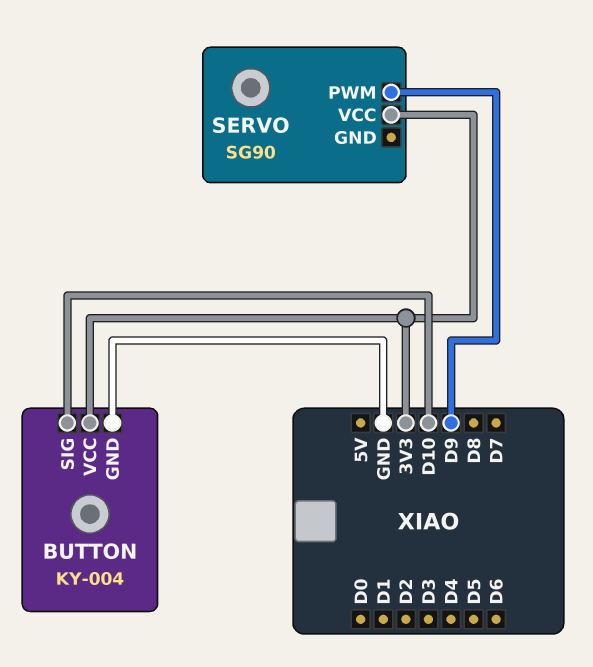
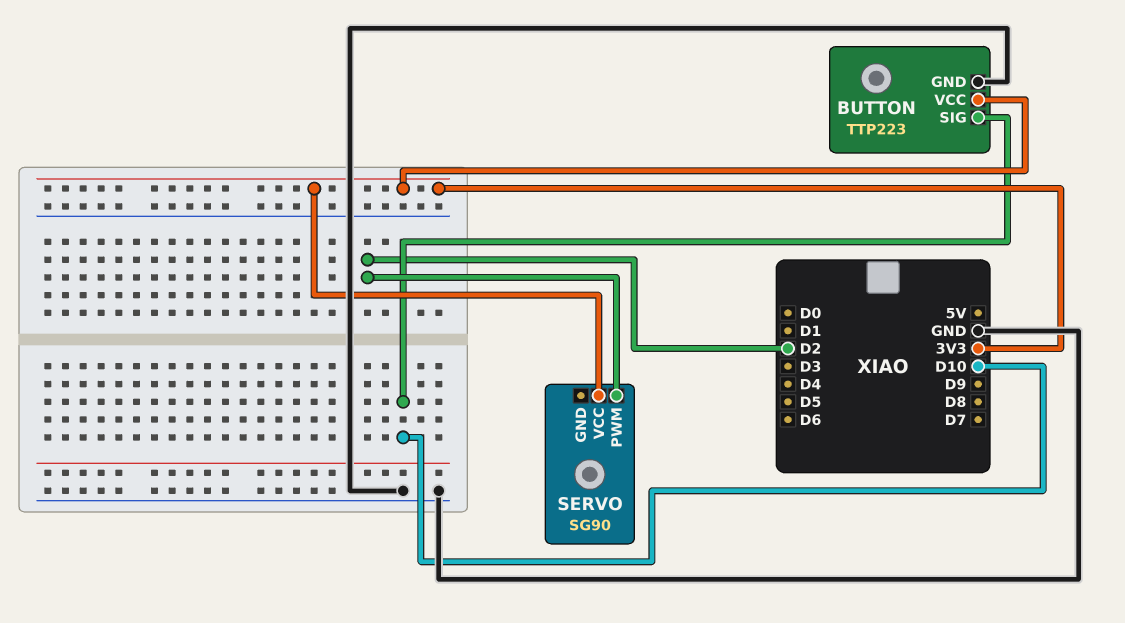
BUTTON: KY-004 -> TTP223
SERVO pin PWM: D9 -> D2

